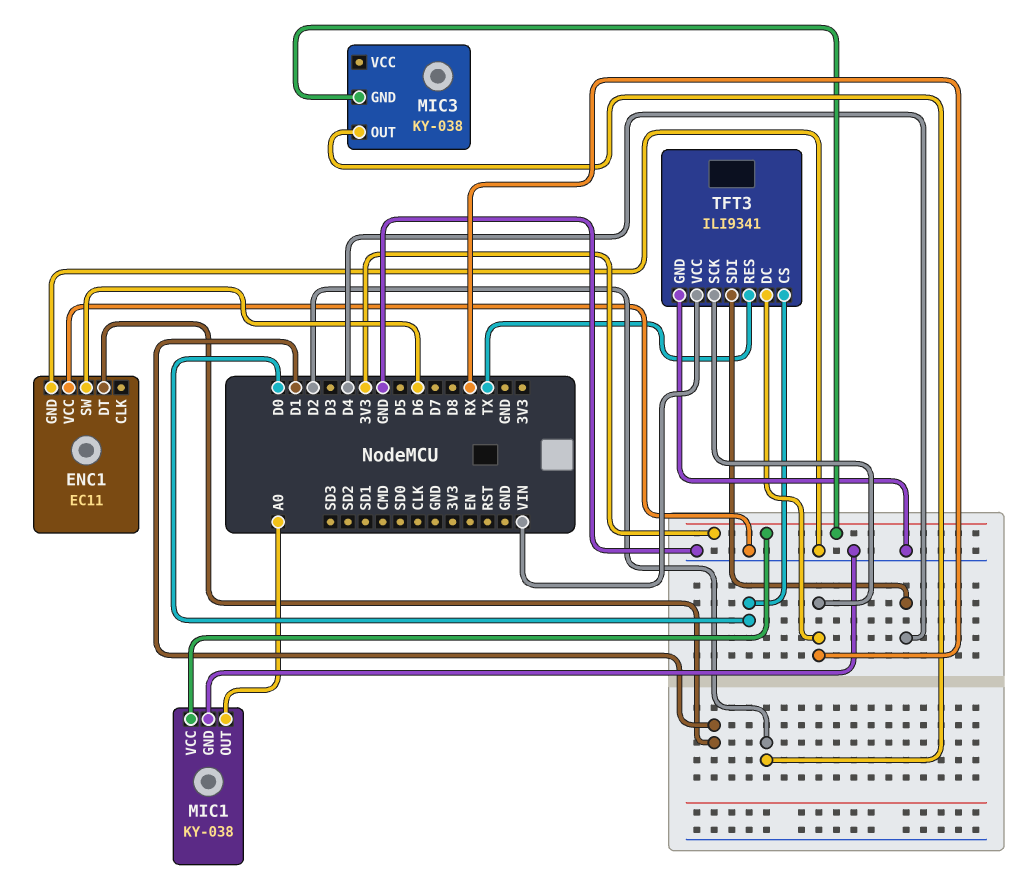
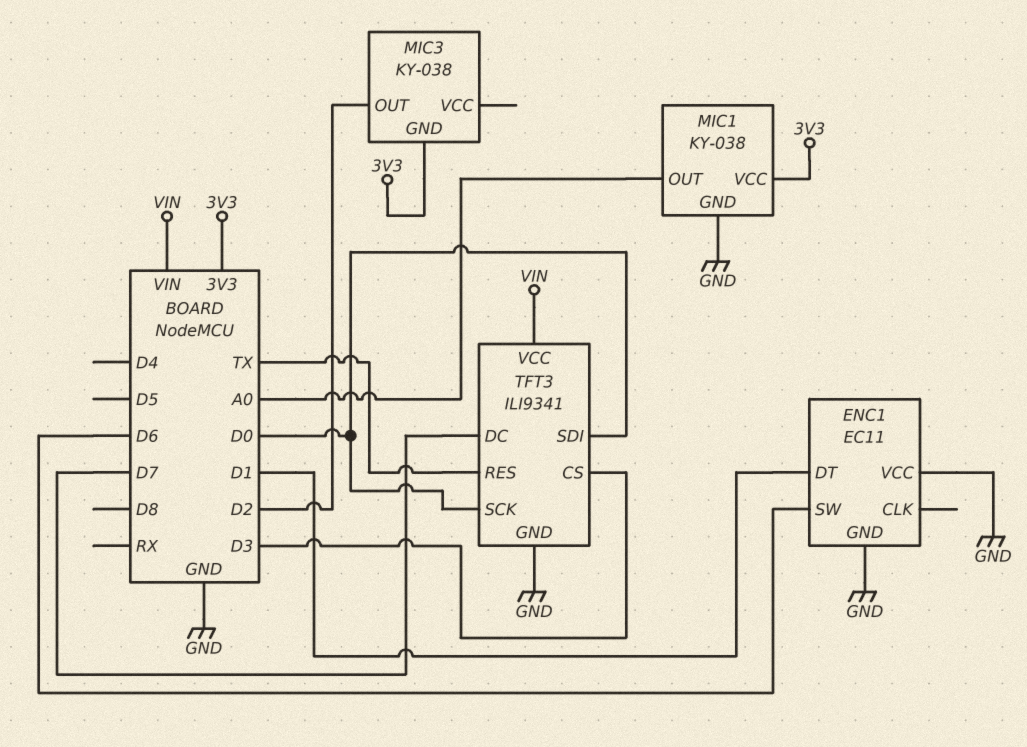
TFT3 pin CS: D0 -> D3
TFT3 pin DC: RX -> D7
TFT3 pin SCK: RX -> D0
TFT3 pin SDI: D4 -> D0

